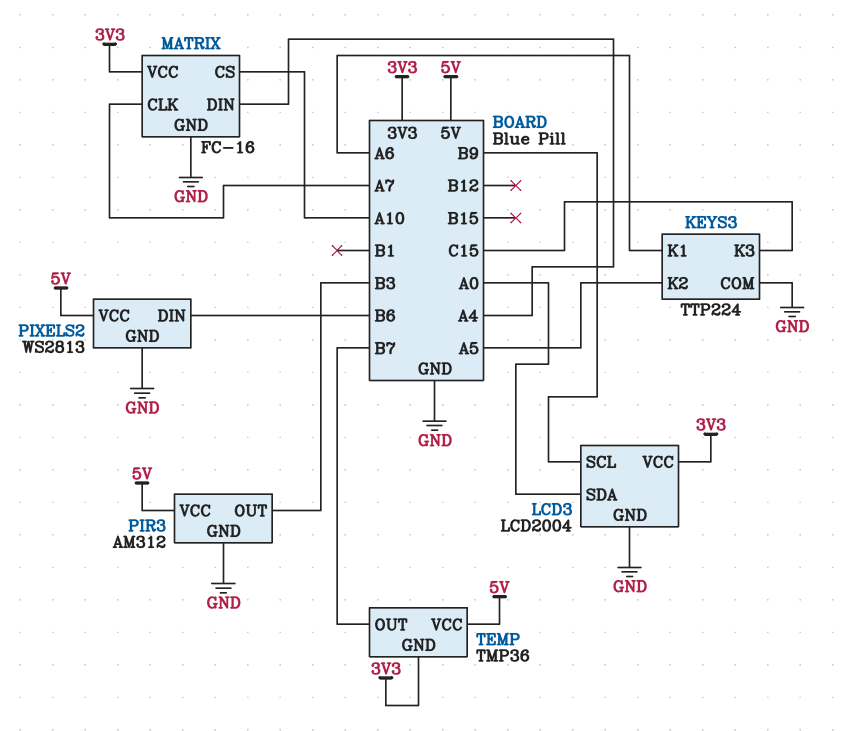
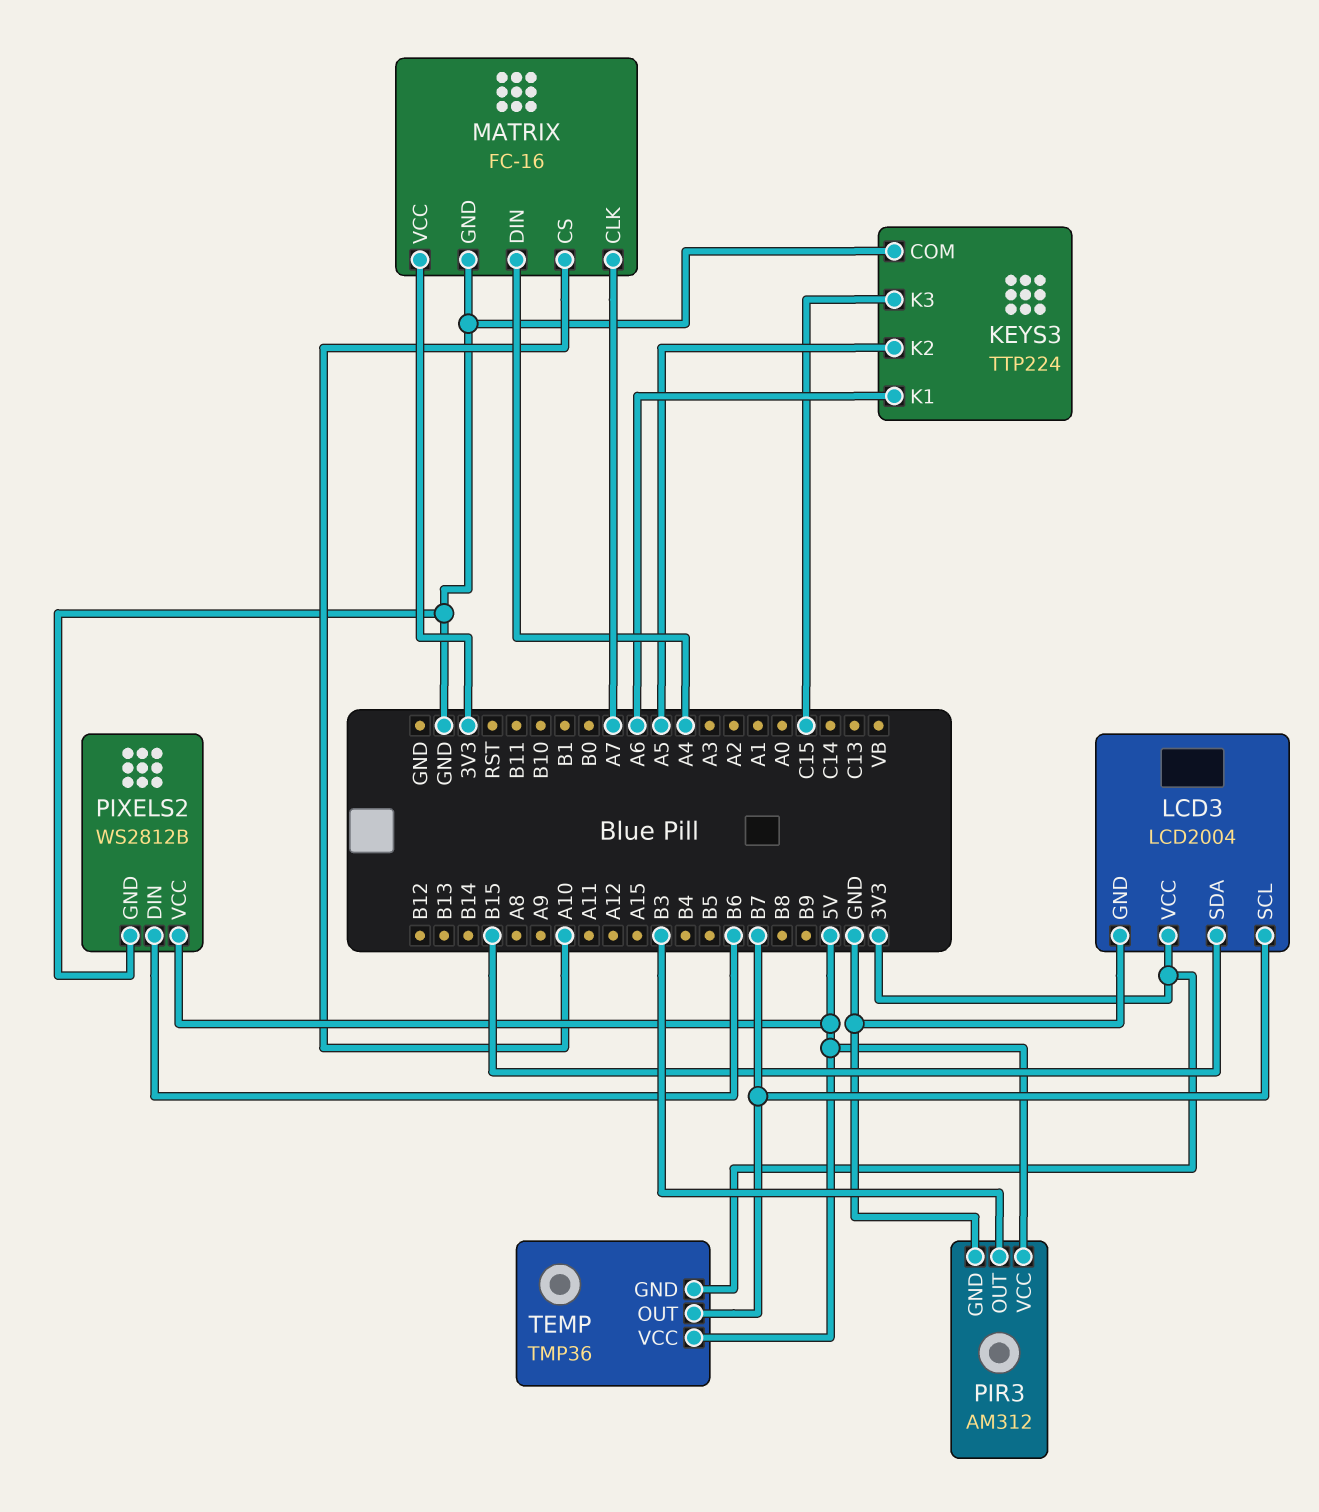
LCD3 pin SCL: B9 -> B7
LCD3 pin SDA: A0 -> B15
PIXELS2: WS2813 -> WS2812B

